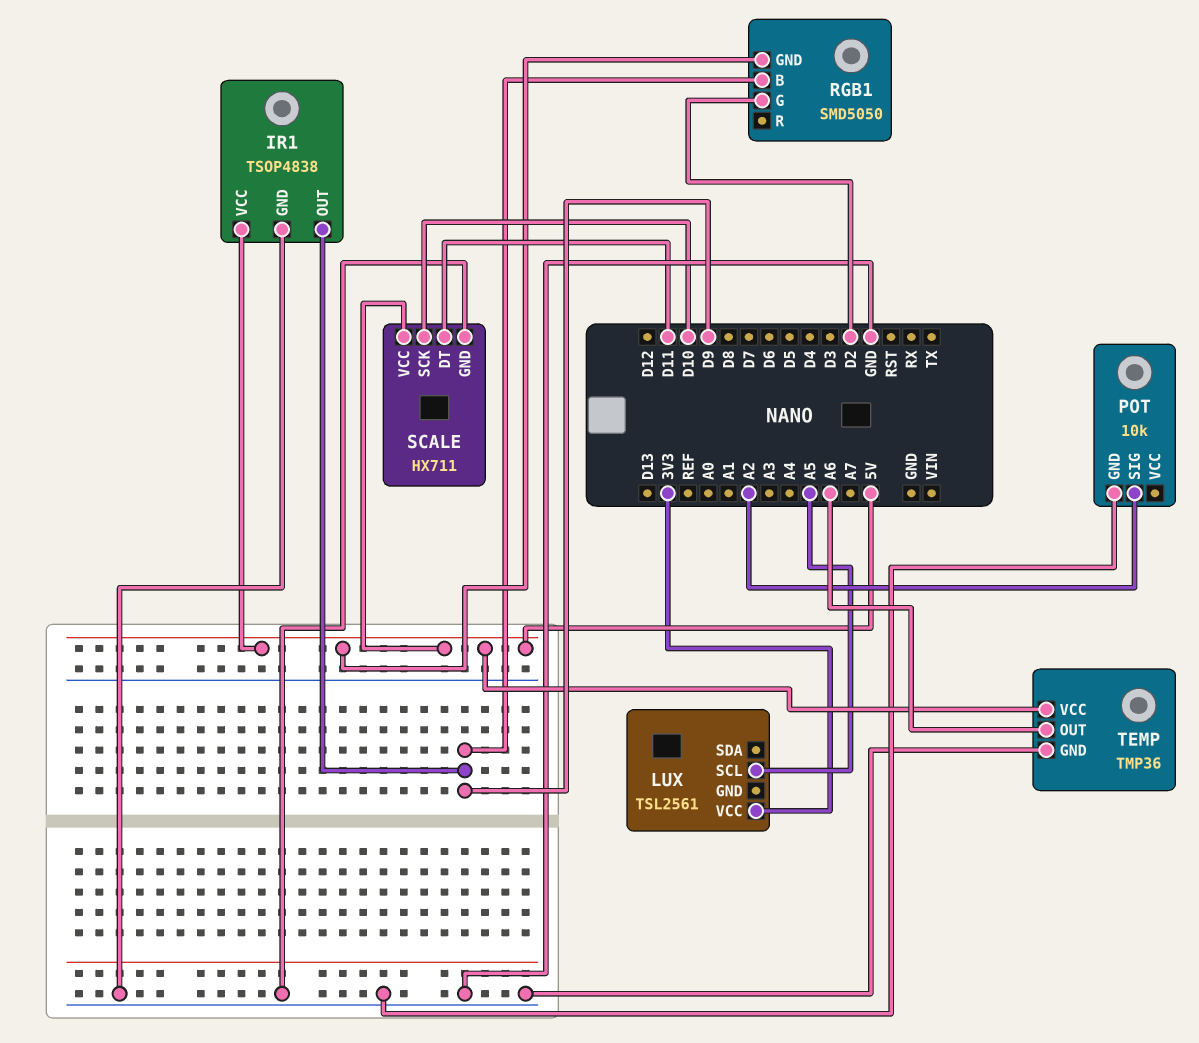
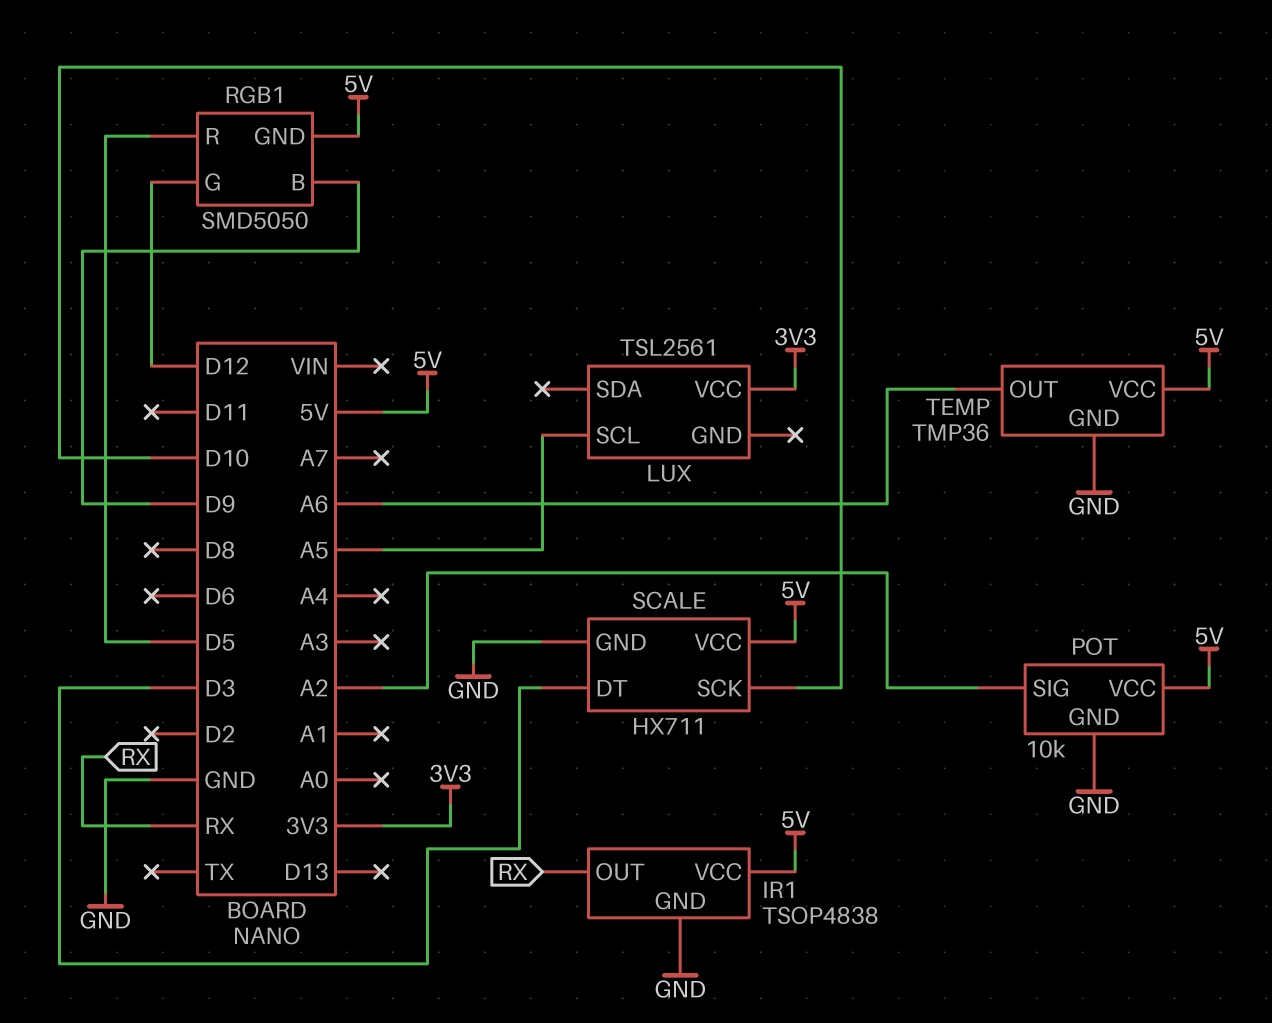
IR1 pin OUT: D9 -> RX
POT pin VCC: none -> 5V
RGB1 pin G: D2 -> D12
RGB1 pin R: none -> D5
SCALE pin DT: D11 -> D3

